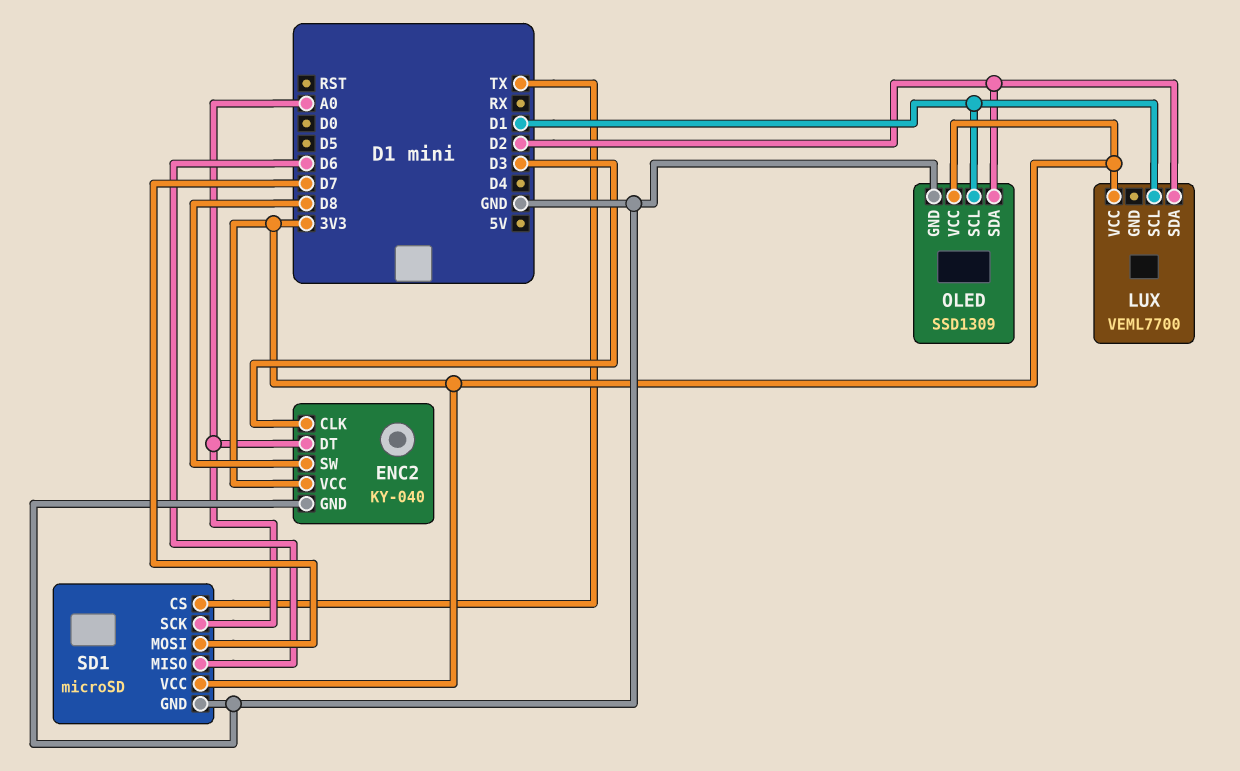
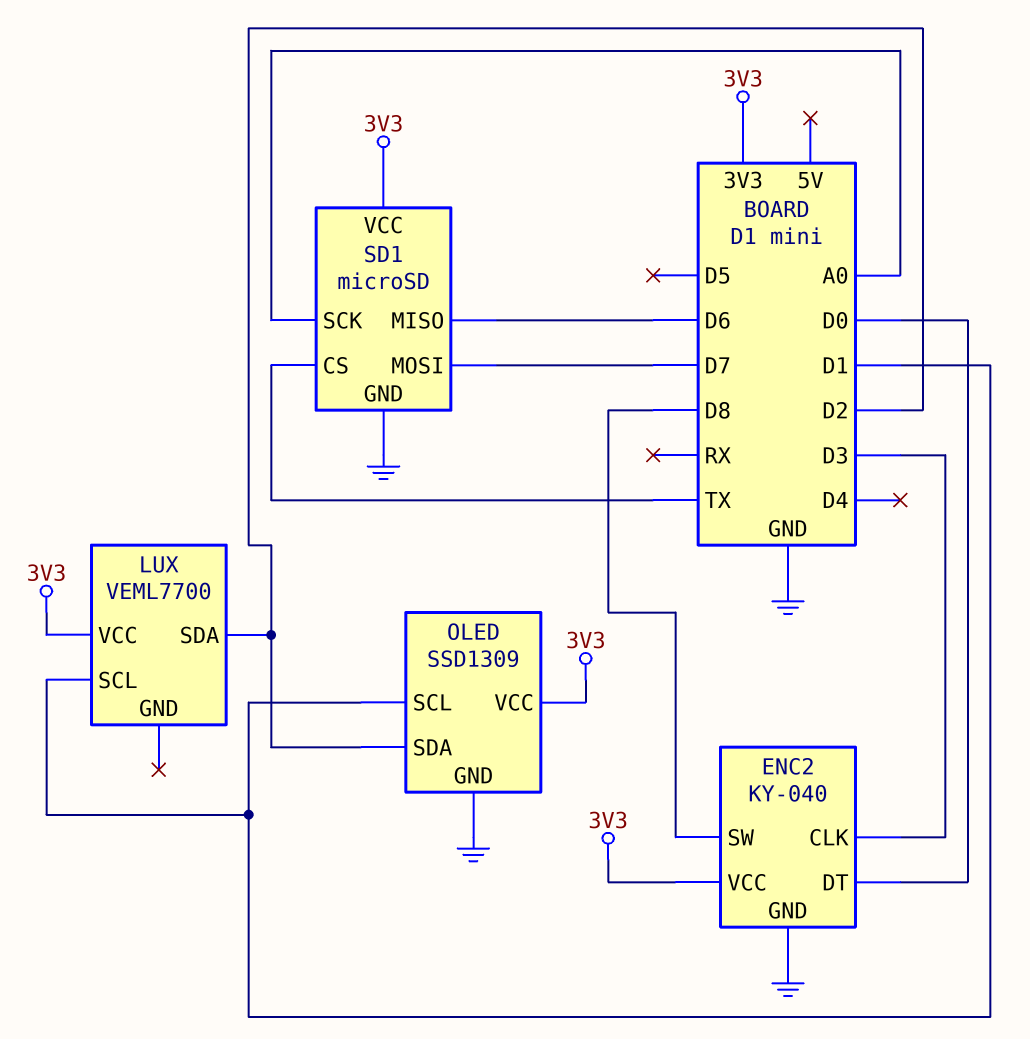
ENC2 pin DT: A0 -> D0

